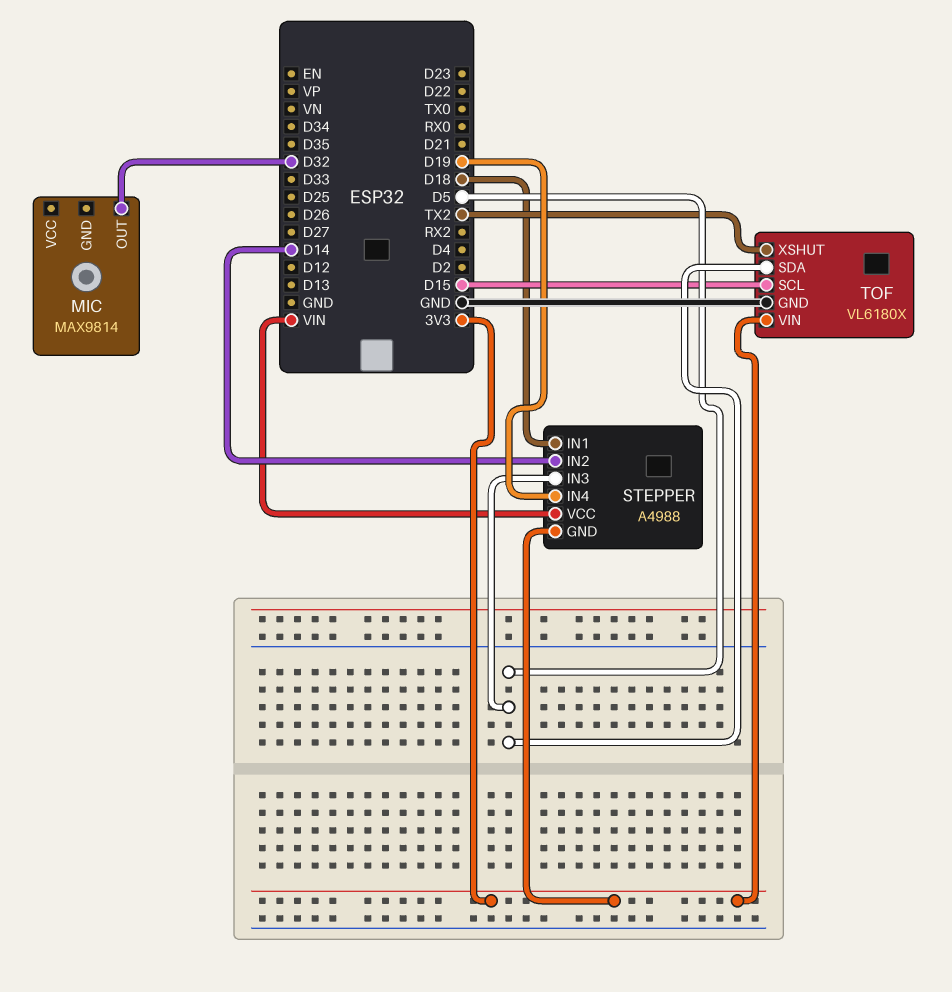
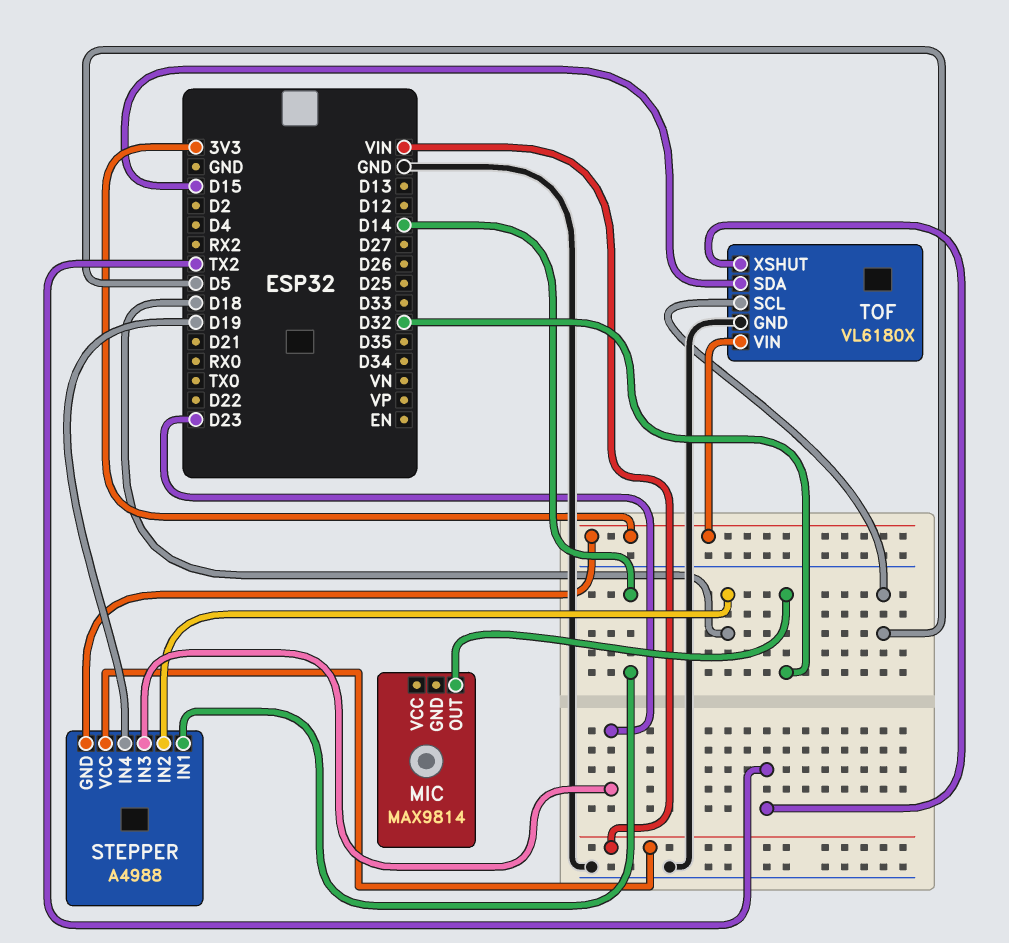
STEPPER pin IN1: D18 -> D14
STEPPER pin IN2: D14 -> D18
STEPPER pin IN3: D5 -> D23
TOF pin SCL: D15 -> D5
TOF pin SDA: D5 -> D15

